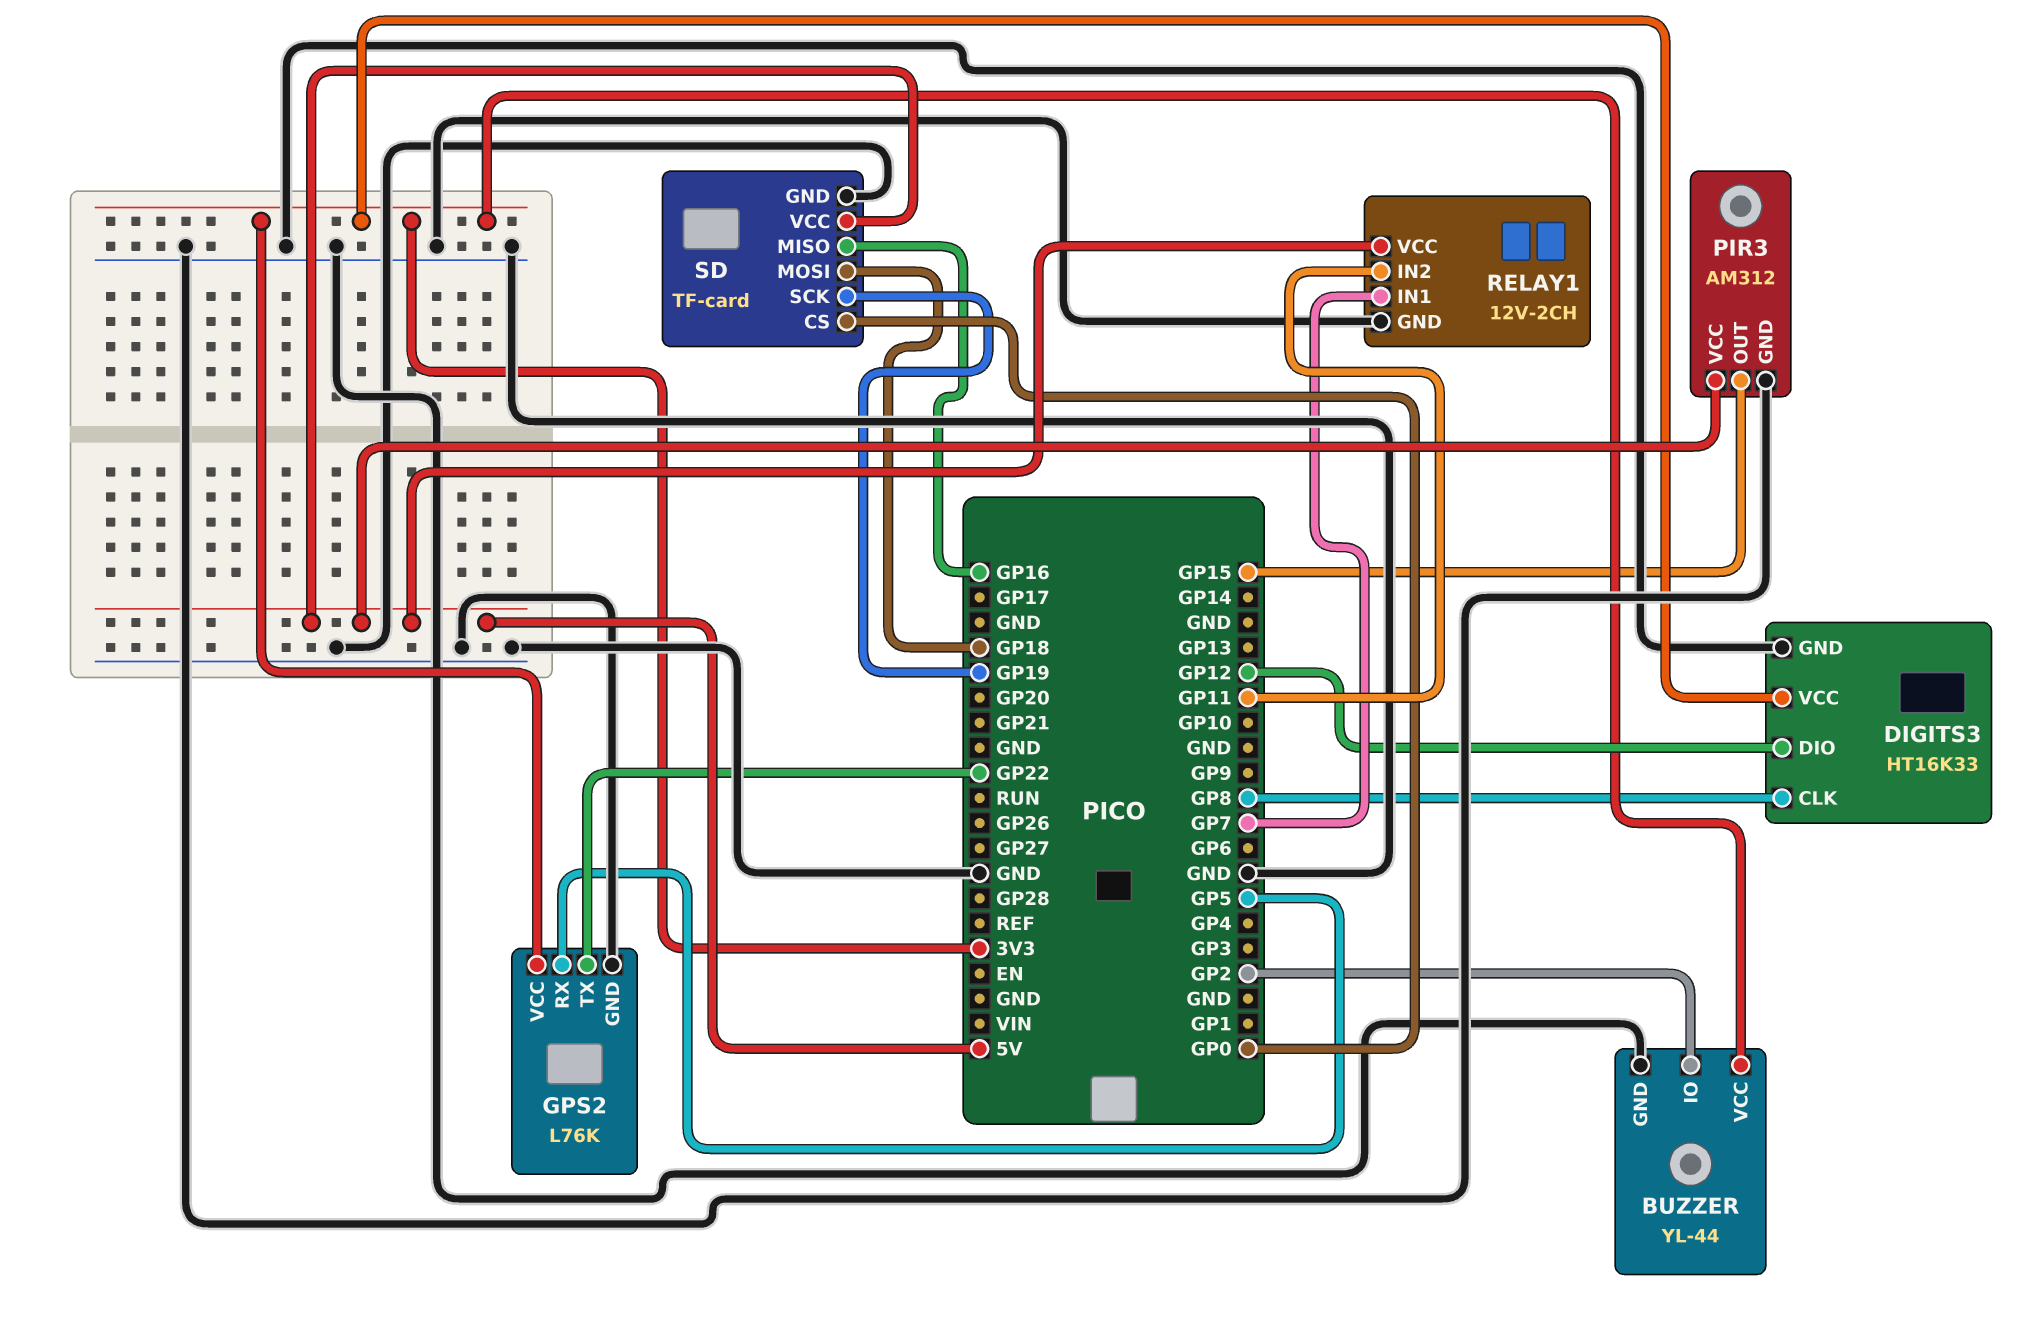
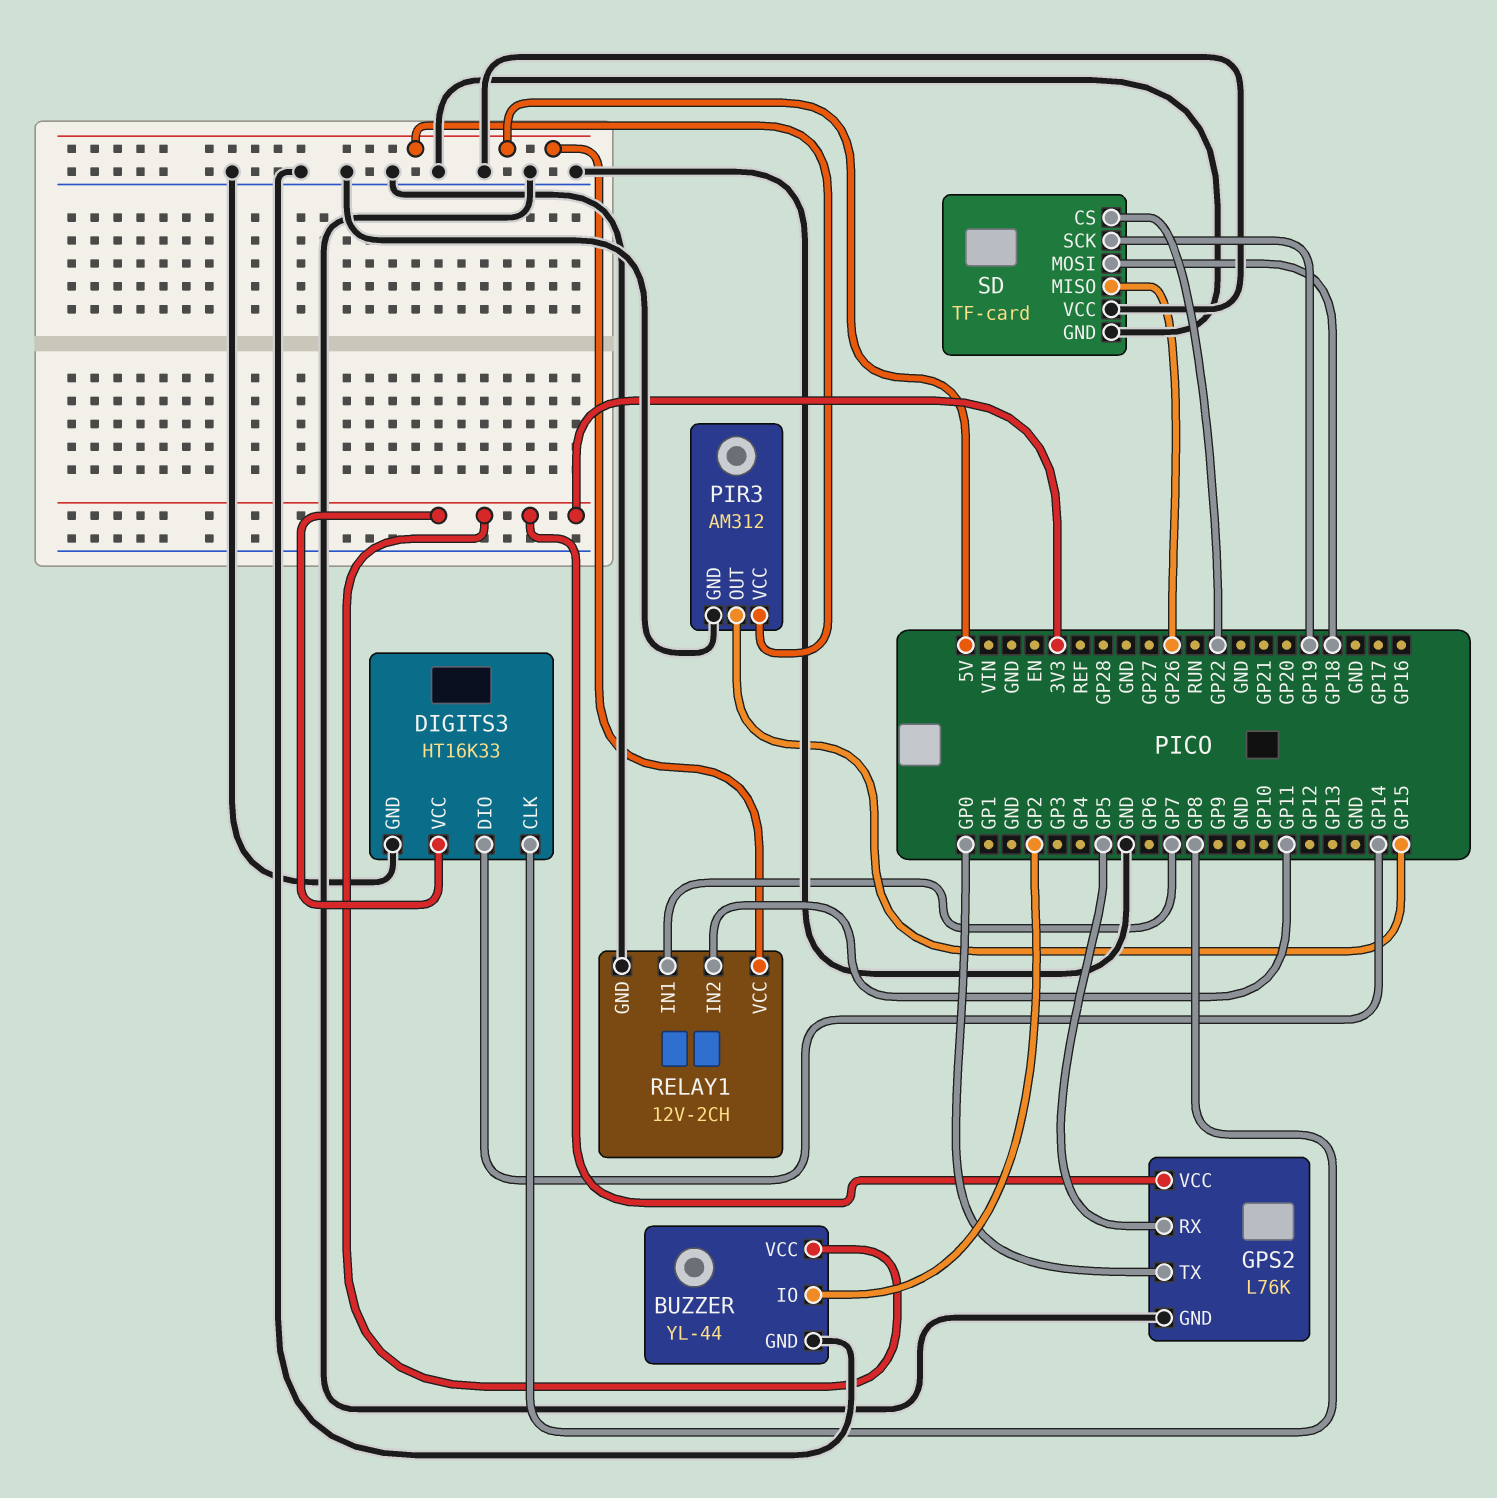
DIGITS3 pin DIO: GP12 -> GP14
GPS2 pin TX: GP22 -> GP0
SD pin CS: GP0 -> GP22
SD pin MISO: GP16 -> GP26
SD pin VCC: 5V -> GND

